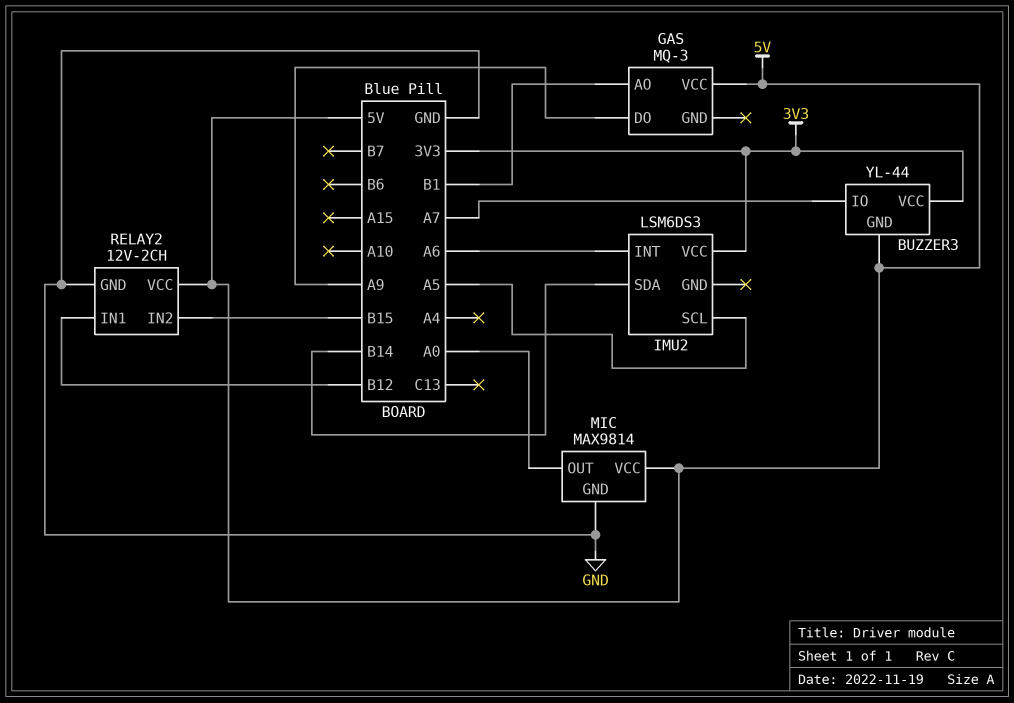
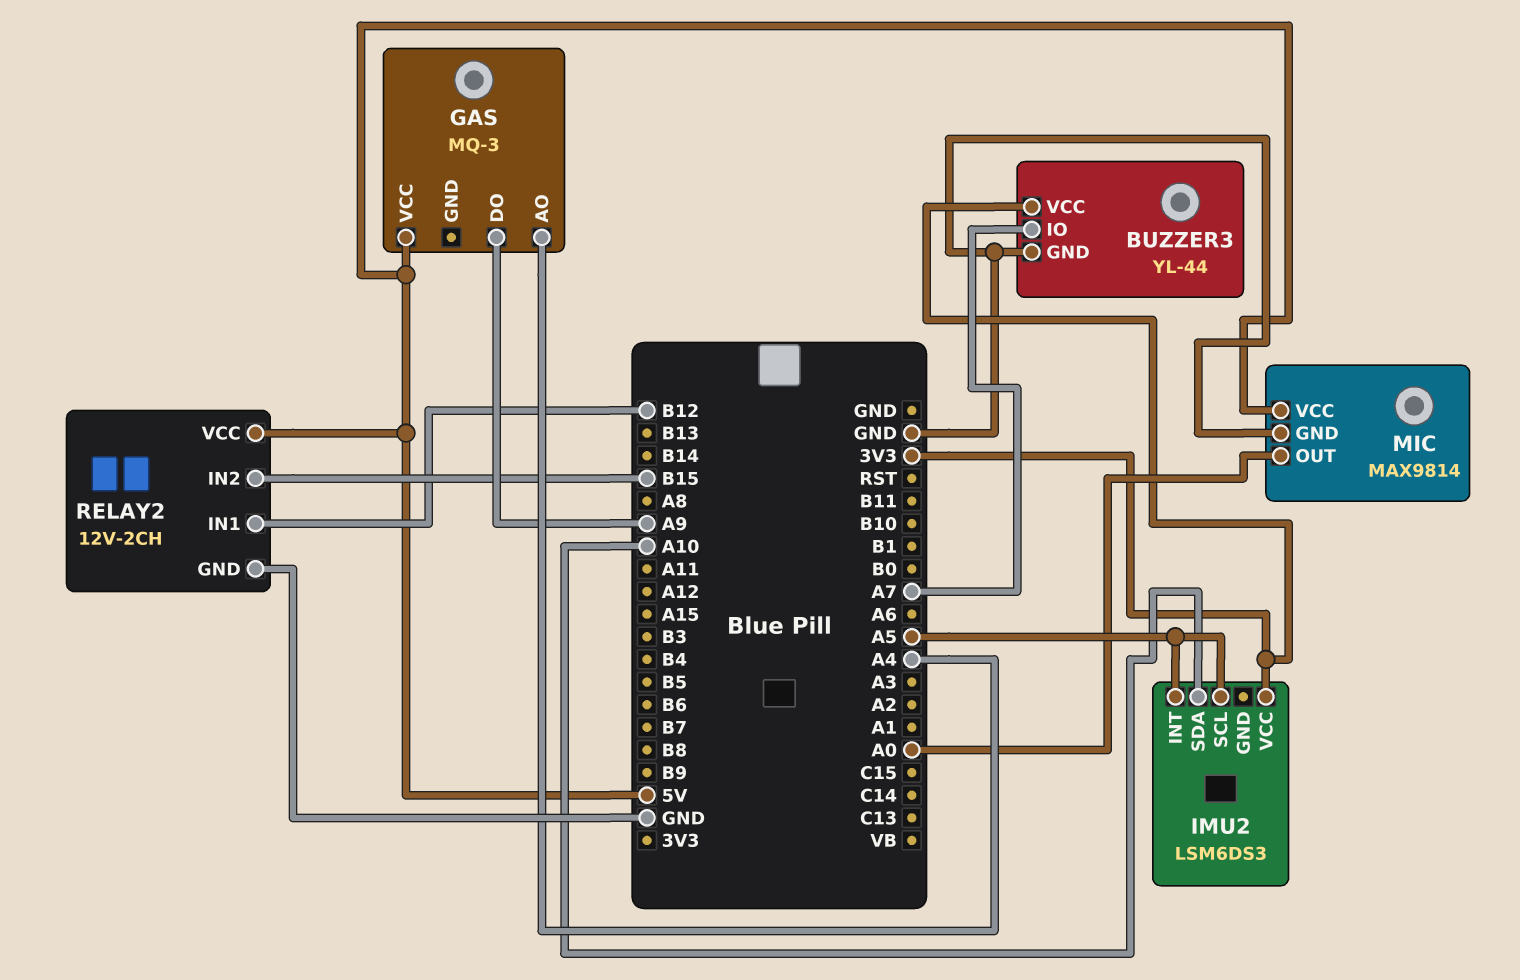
BUZZER3 pin GND: 5V -> GND
GAS pin AO: B1 -> A4
IMU2 pin INT: A6 -> A5
IMU2 pin SDA: B14 -> A10

